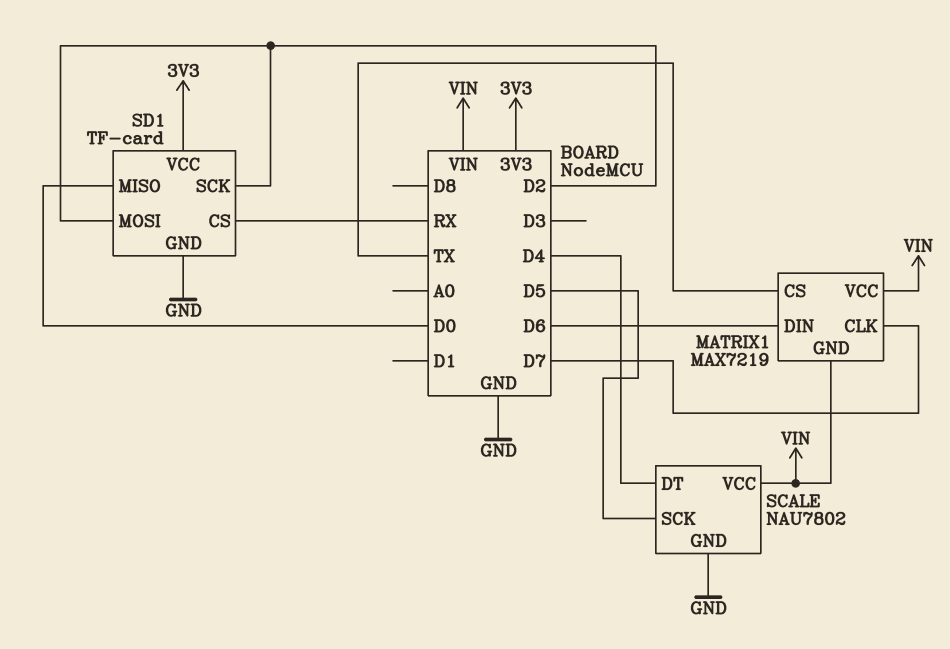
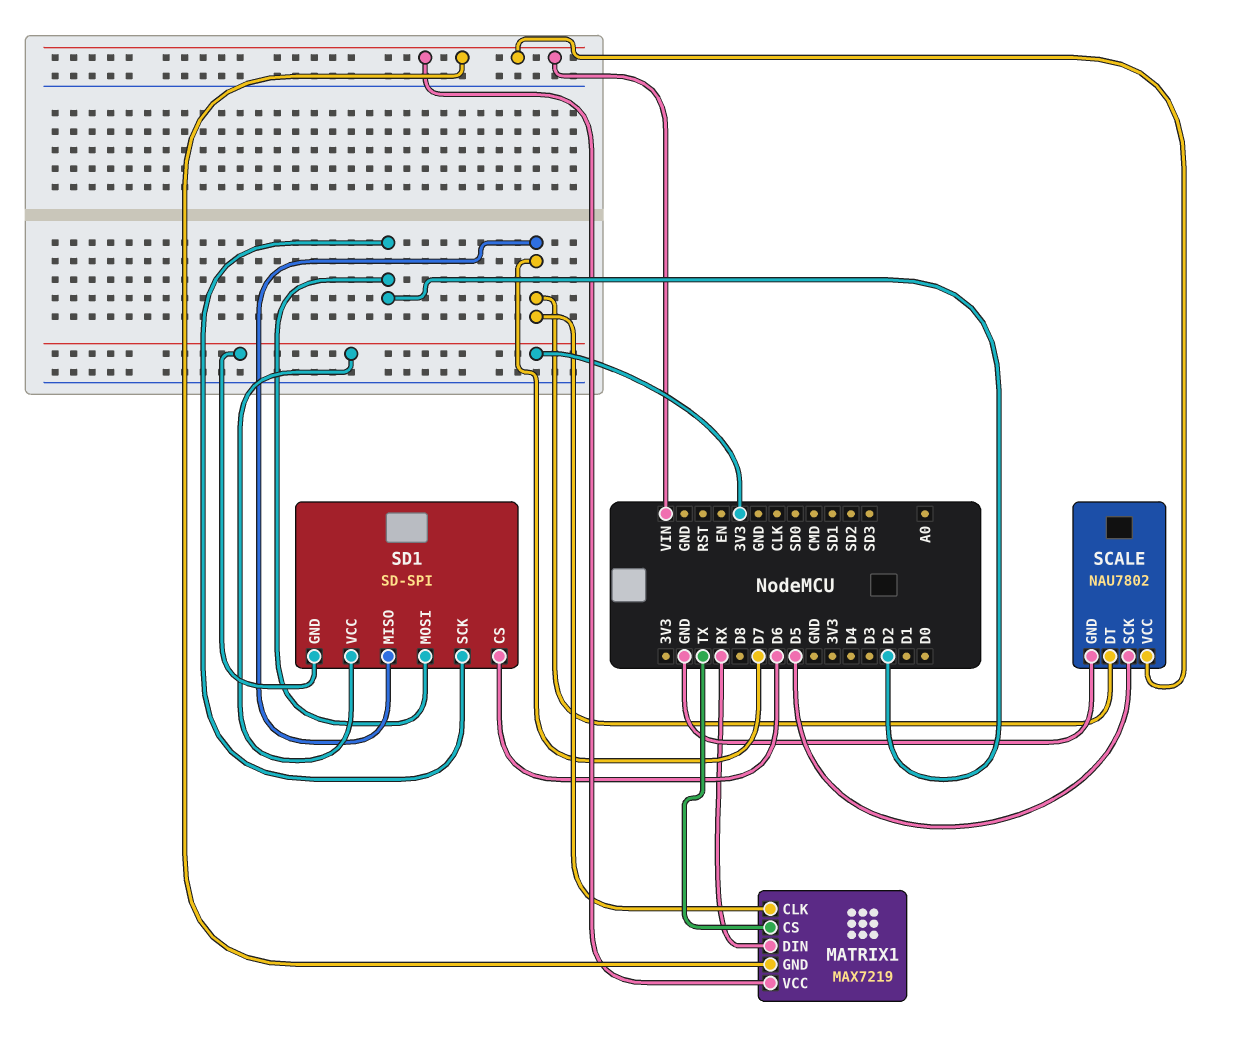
MATRIX1 pin DIN: D6 -> RX
SCALE pin DT: D4 -> D7
SD1: TF-card -> SD-SPI
SD1 pin CS: RX -> D6
SD1 pin GND: GND -> 3V3
SD1 pin MISO: D0 -> D7

